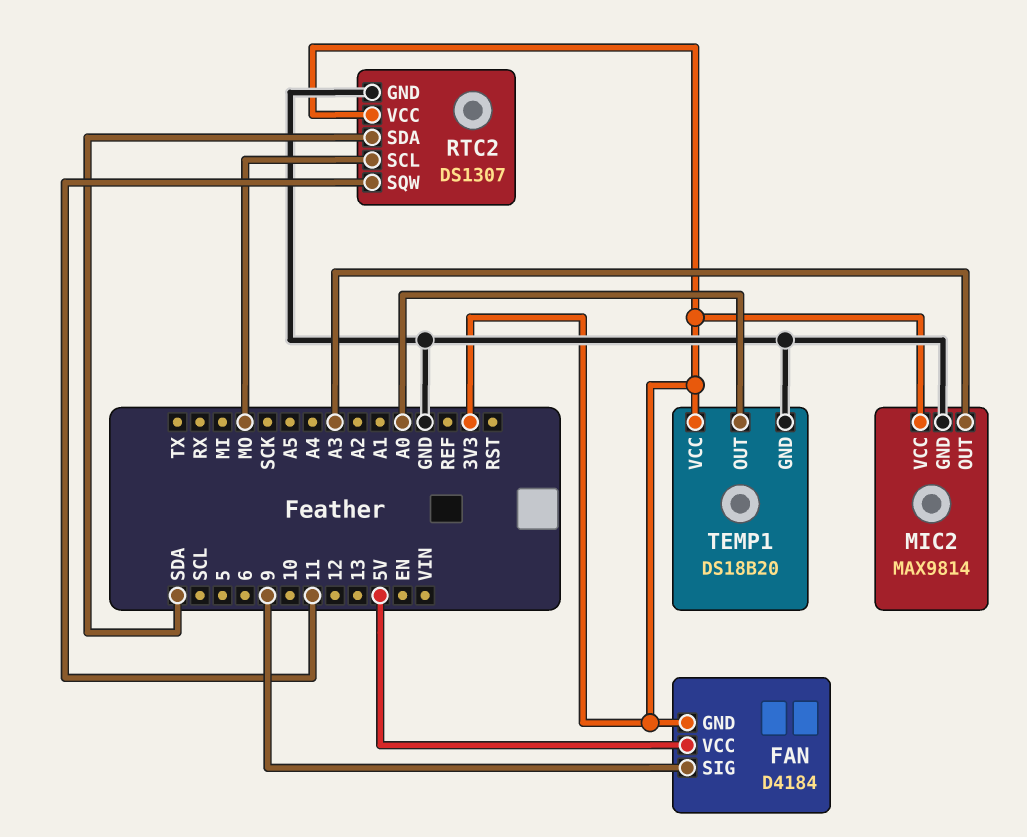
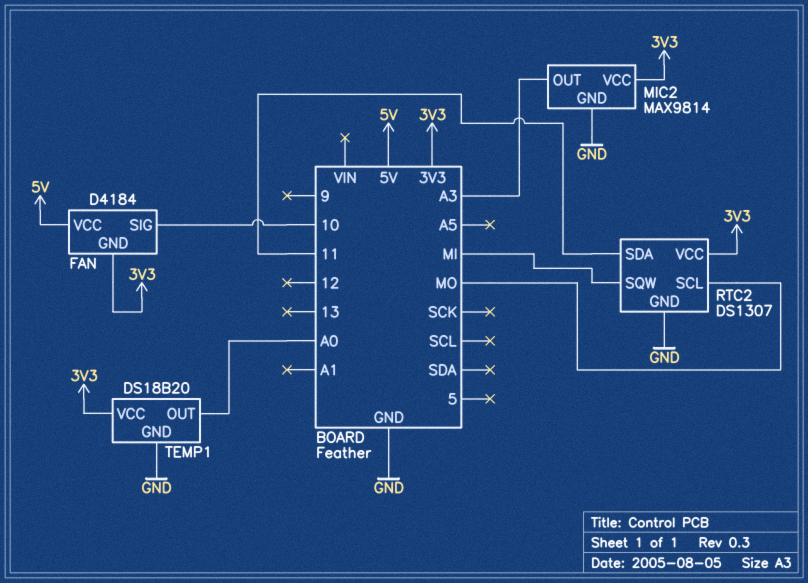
FAN pin SIG: 9 -> 10
RTC2 pin SDA: SDA -> 11
RTC2 pin SQW: 11 -> MI

